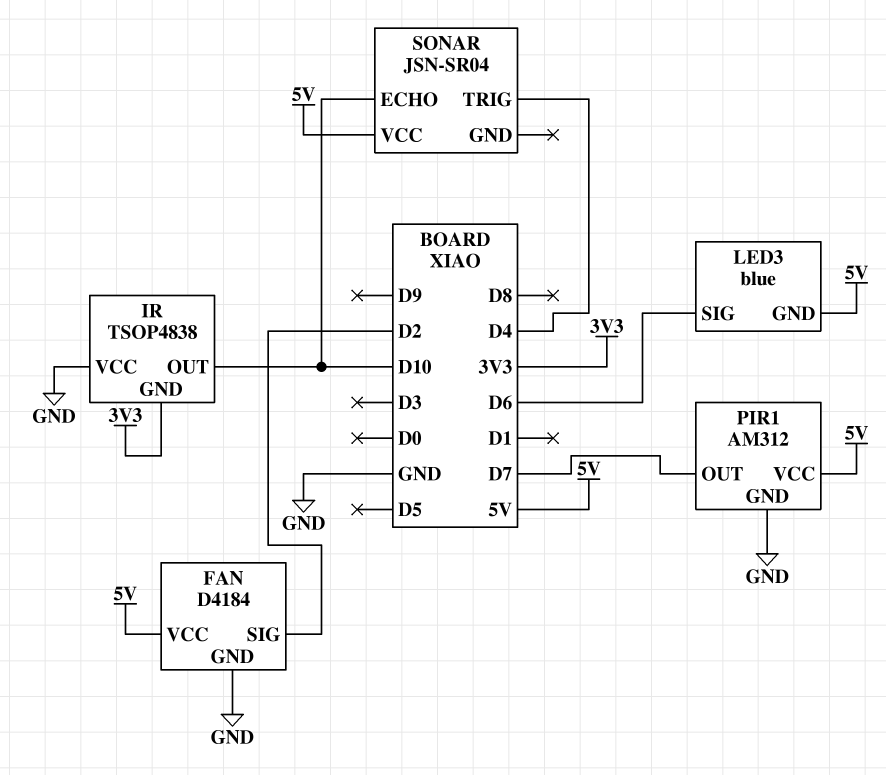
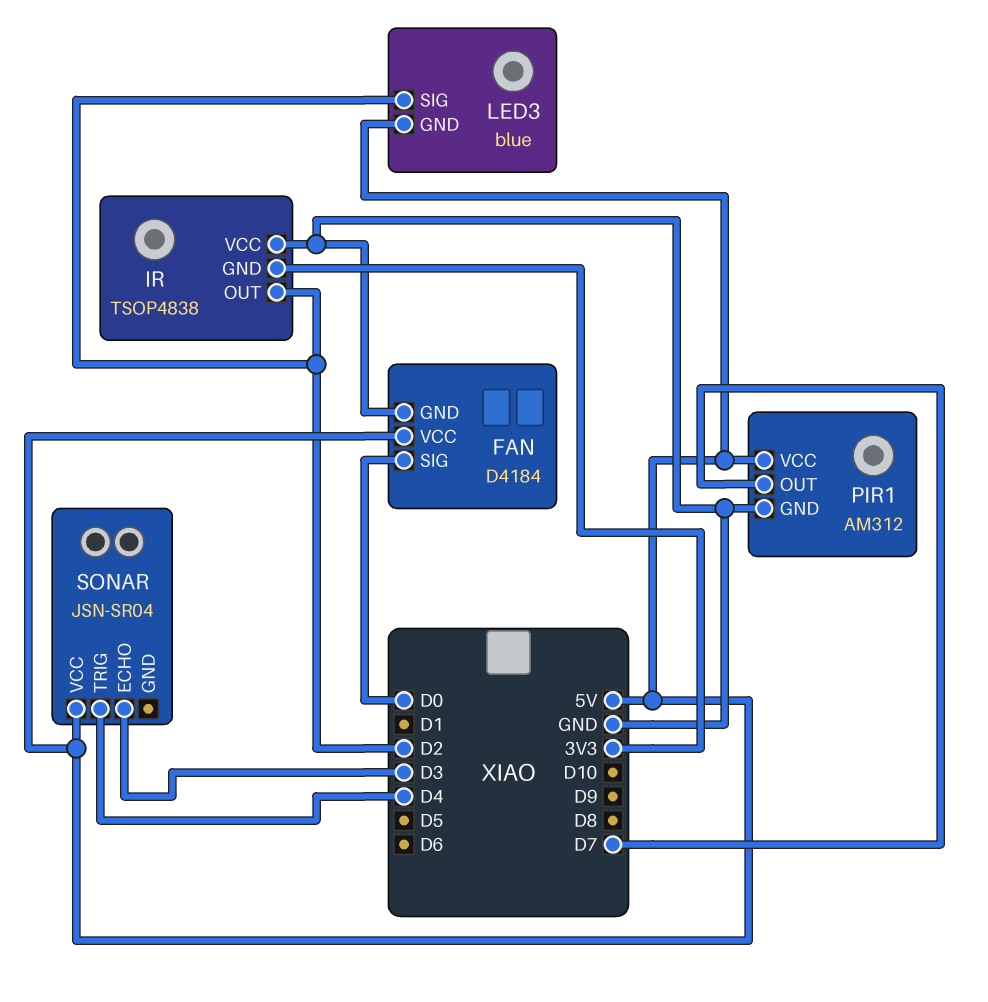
FAN pin SIG: D2 -> D0
IR pin OUT: D10 -> D2
LED3 pin SIG: D6 -> D2
SONAR pin ECHO: D10 -> D3

